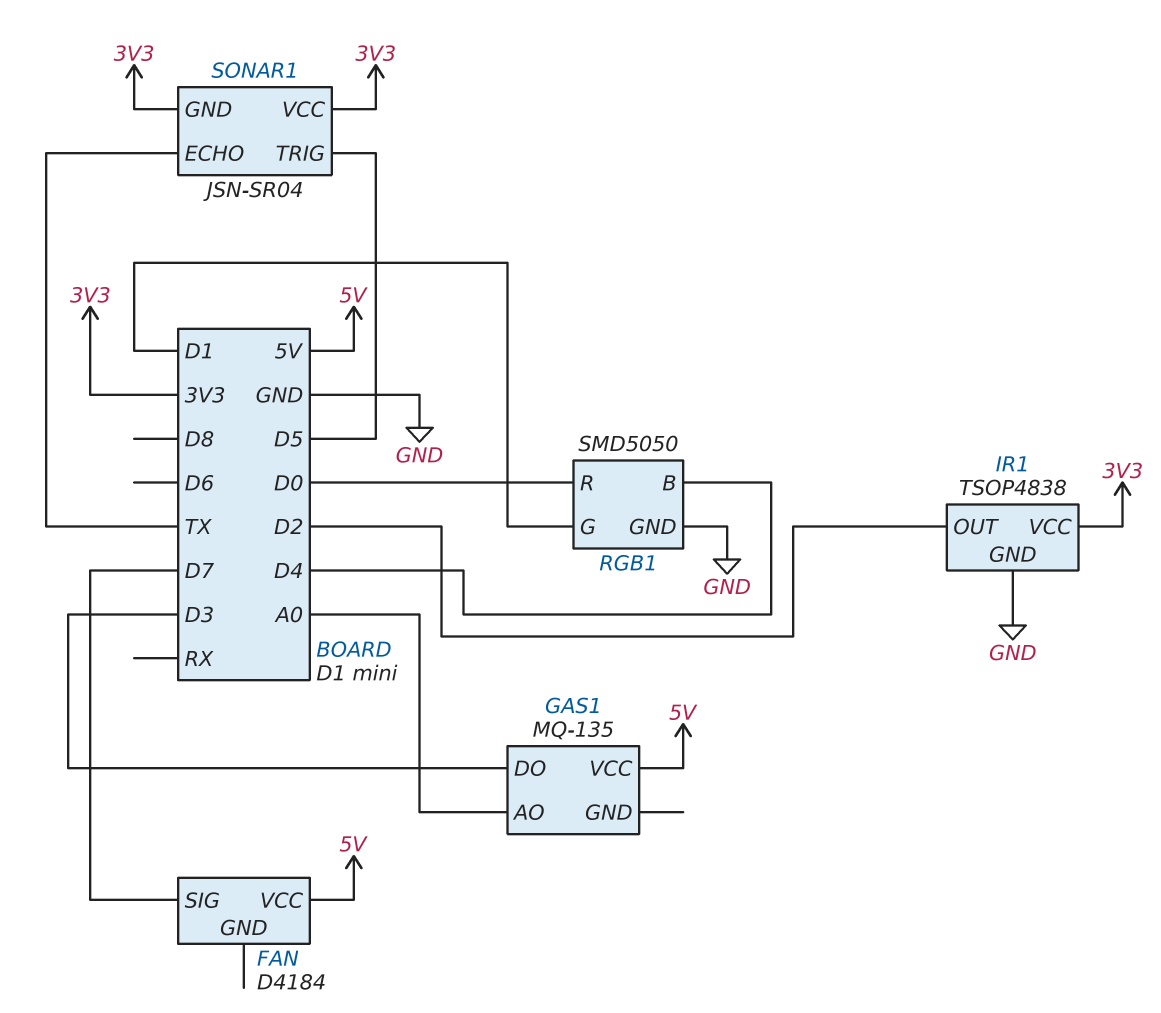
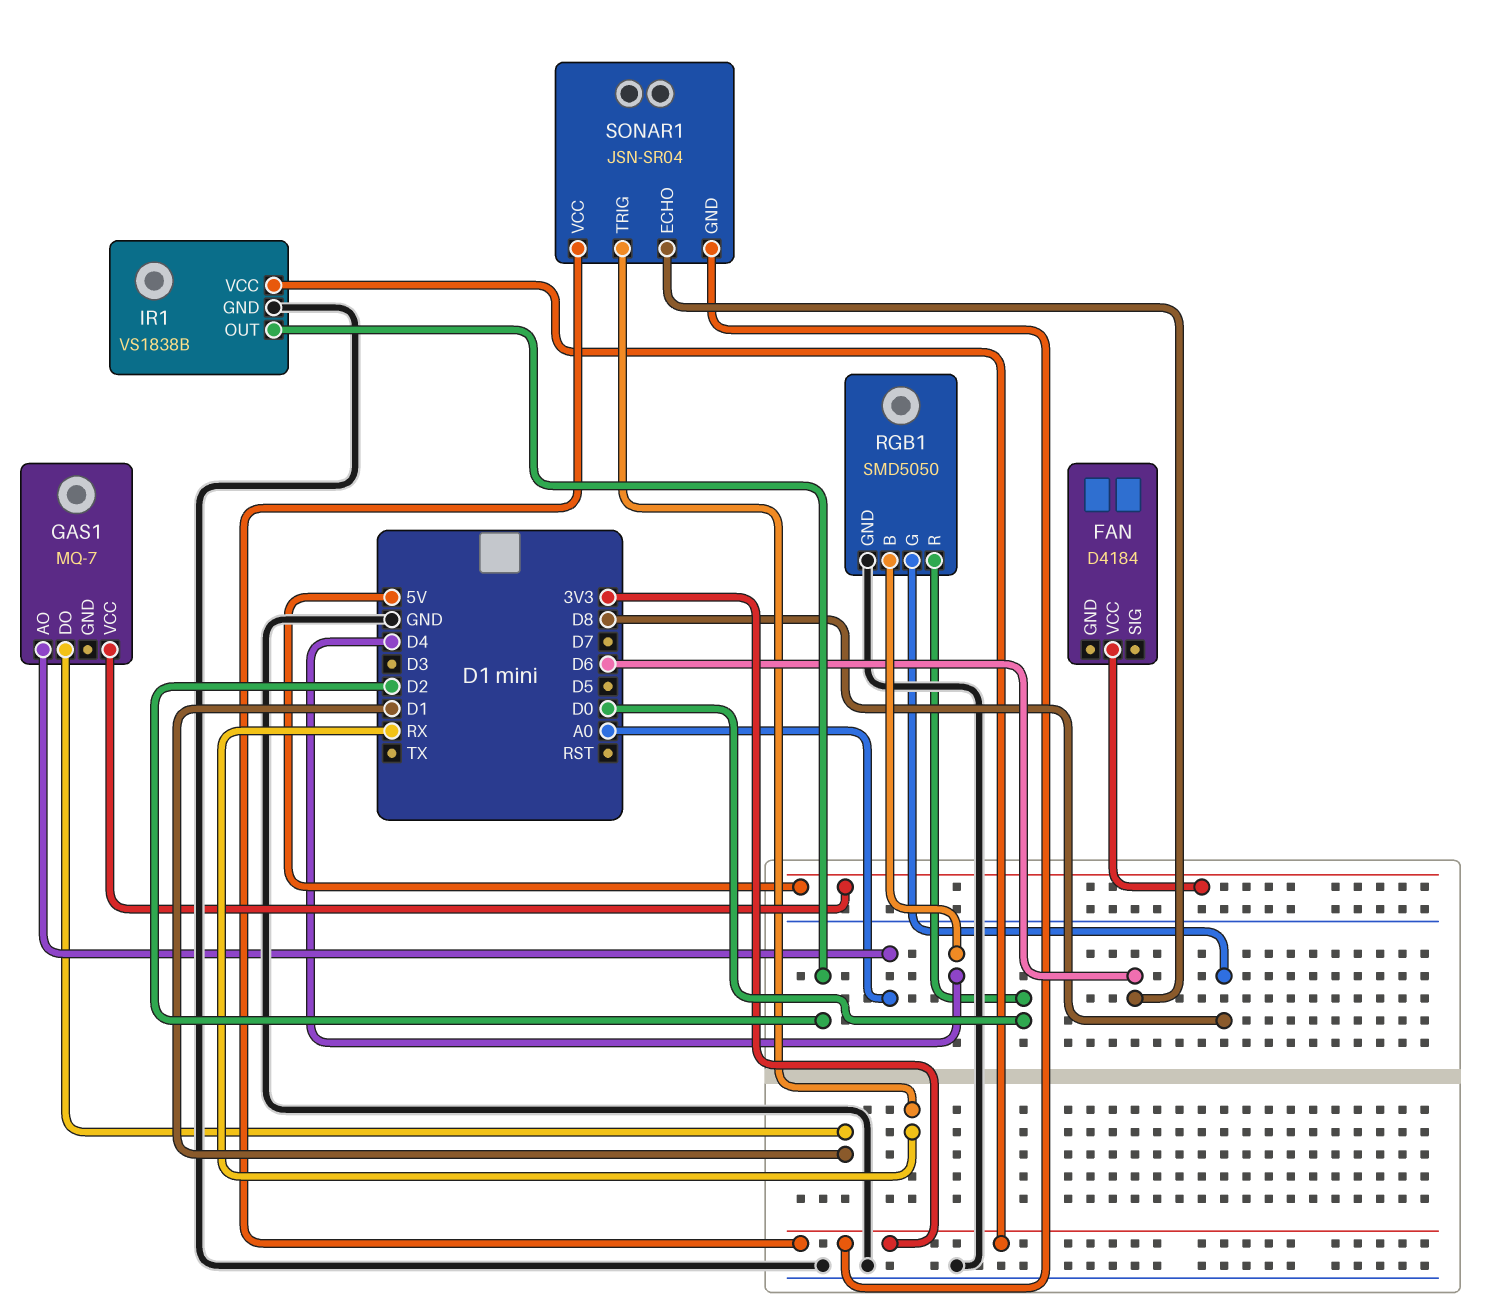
FAN pin SIG: D7 -> none
GAS1: MQ-135 -> MQ-7
GAS1 pin DO: D3 -> D1
IR1: TSOP4838 -> VS1838B
RGB1 pin G: D1 -> D8
SONAR1 pin ECHO: TX -> D6
SONAR1 pin TRIG: D5 -> RX

